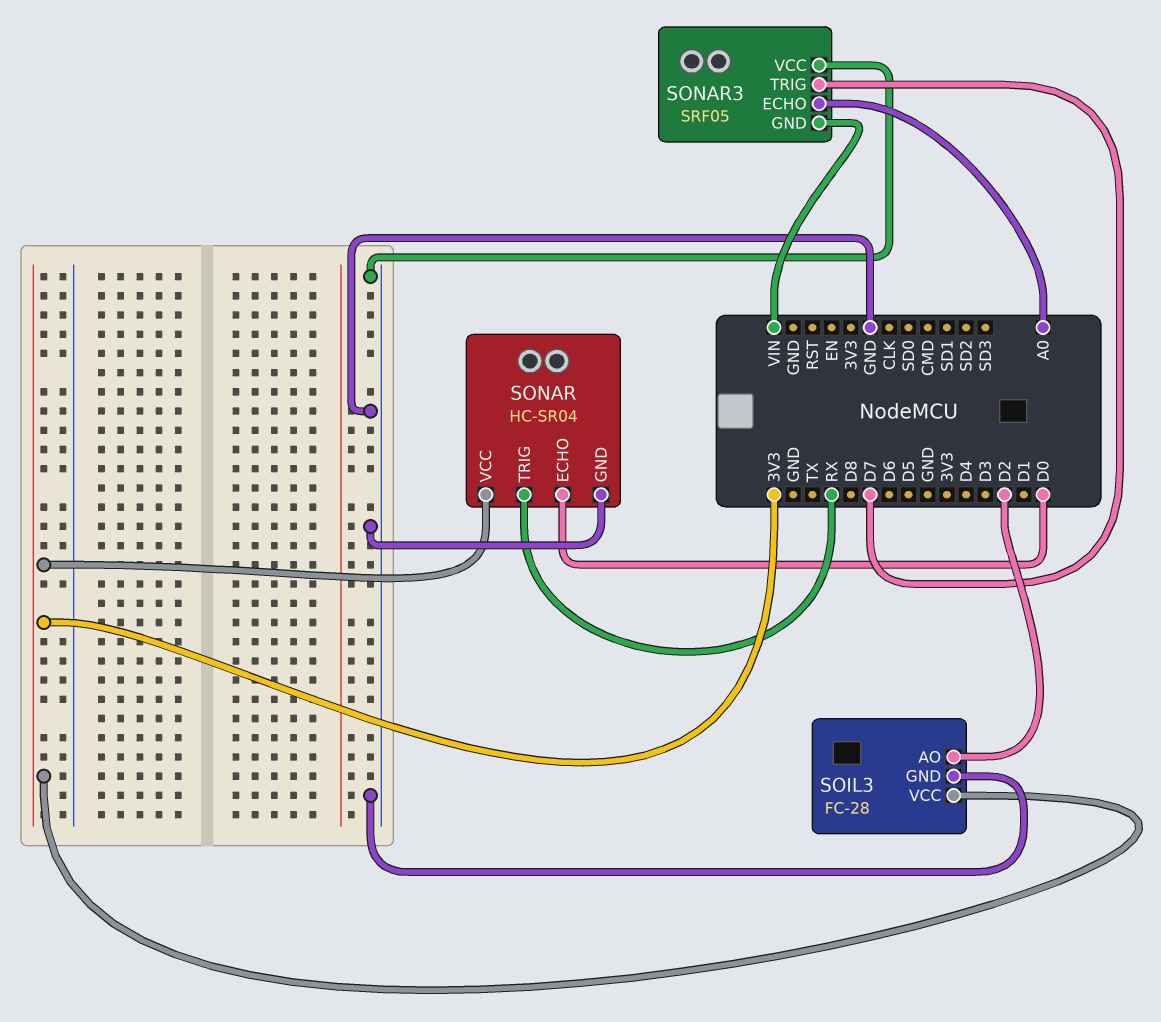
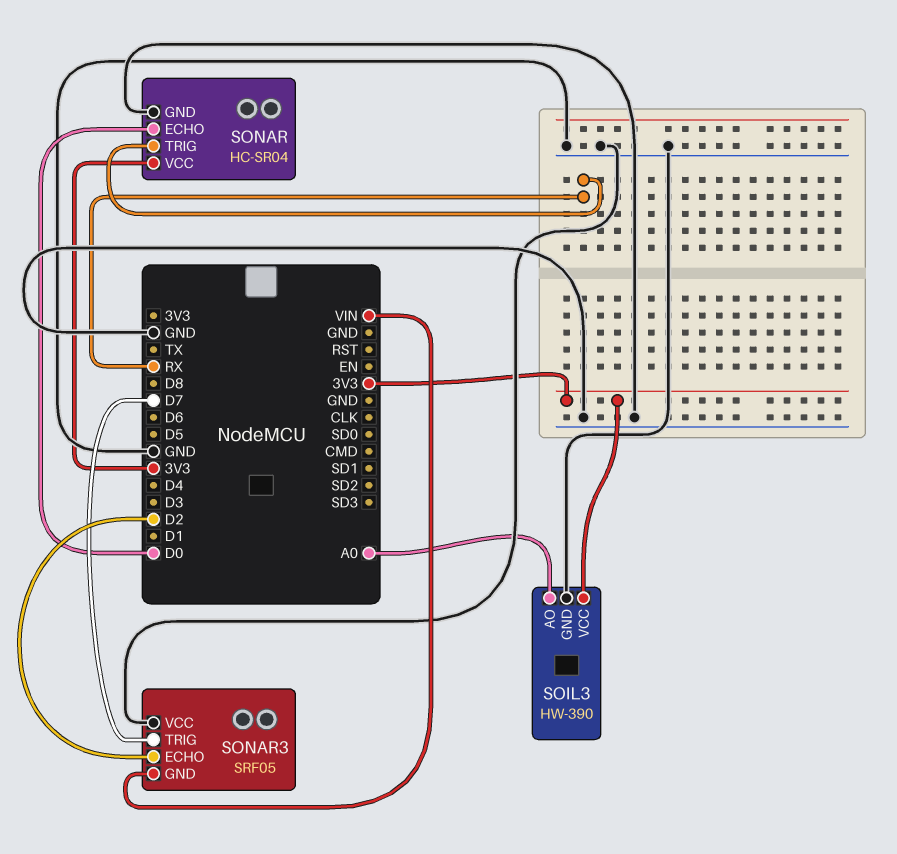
SOIL3: FC-28 -> HW-390
SOIL3 pin AO: D2 -> A0
SONAR3 pin ECHO: A0 -> D2

